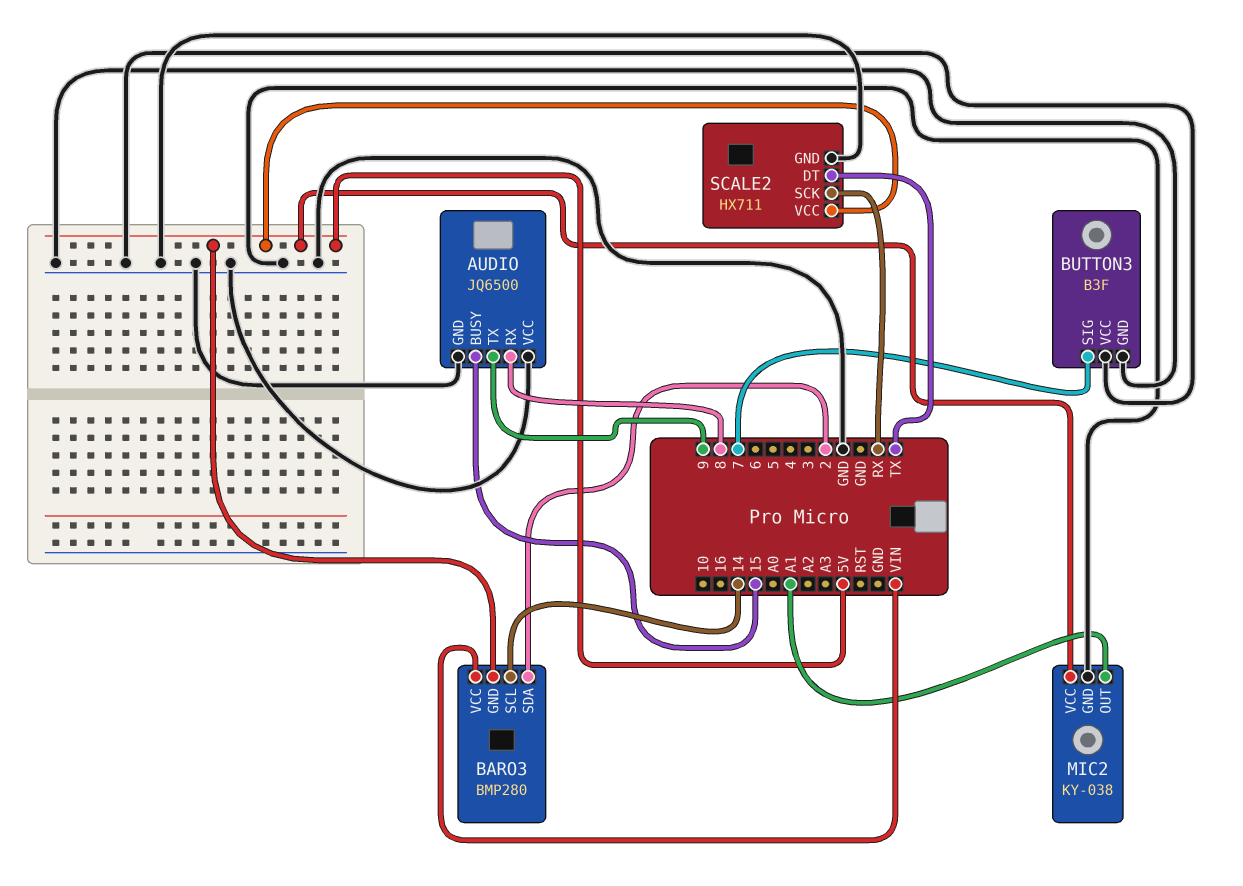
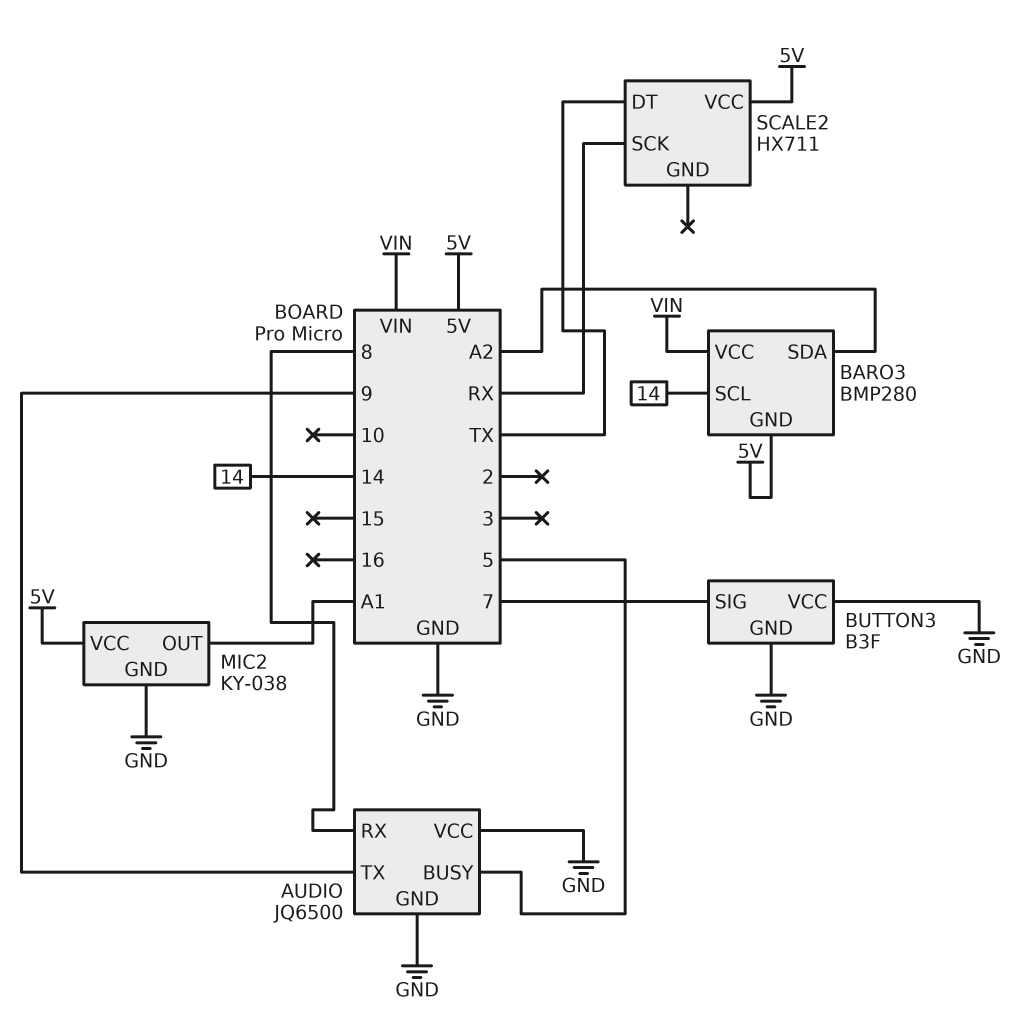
AUDIO pin BUSY: 15 -> 5
BARO3 pin SDA: 2 -> A2
SCALE2 pin GND: GND -> none

